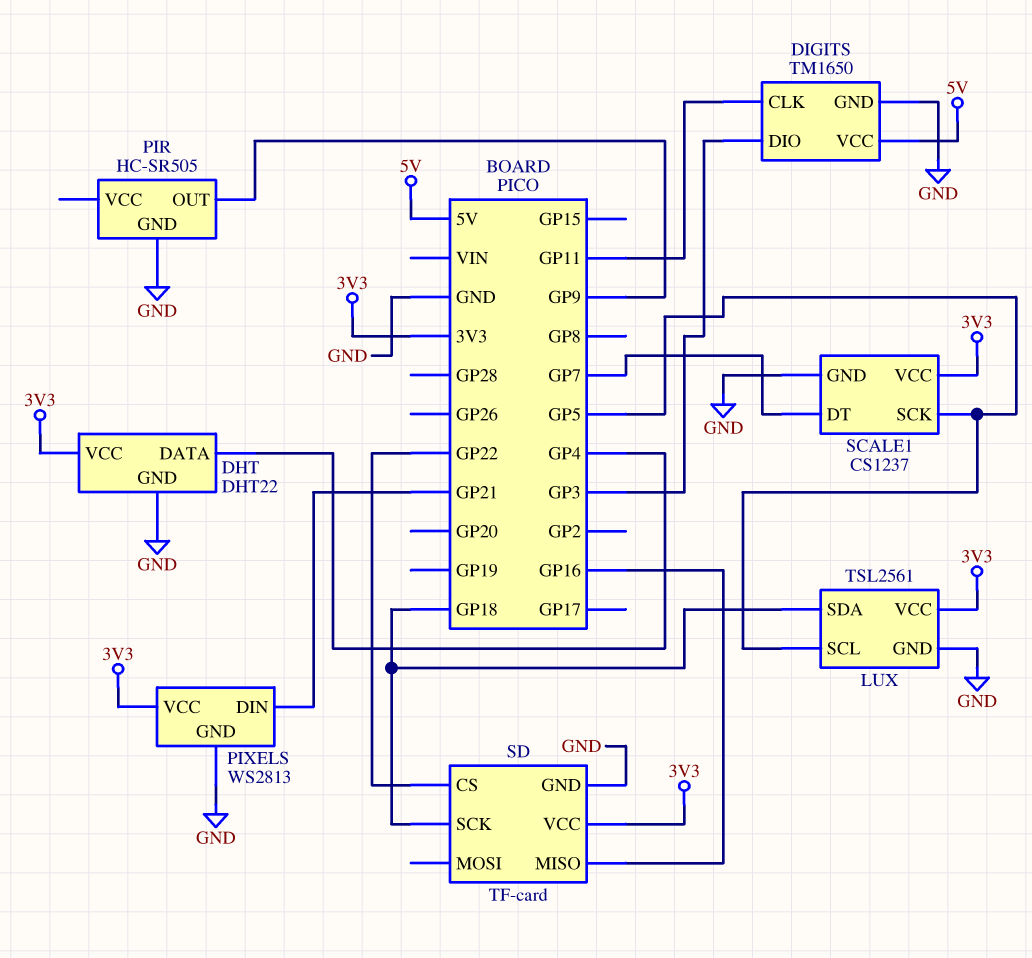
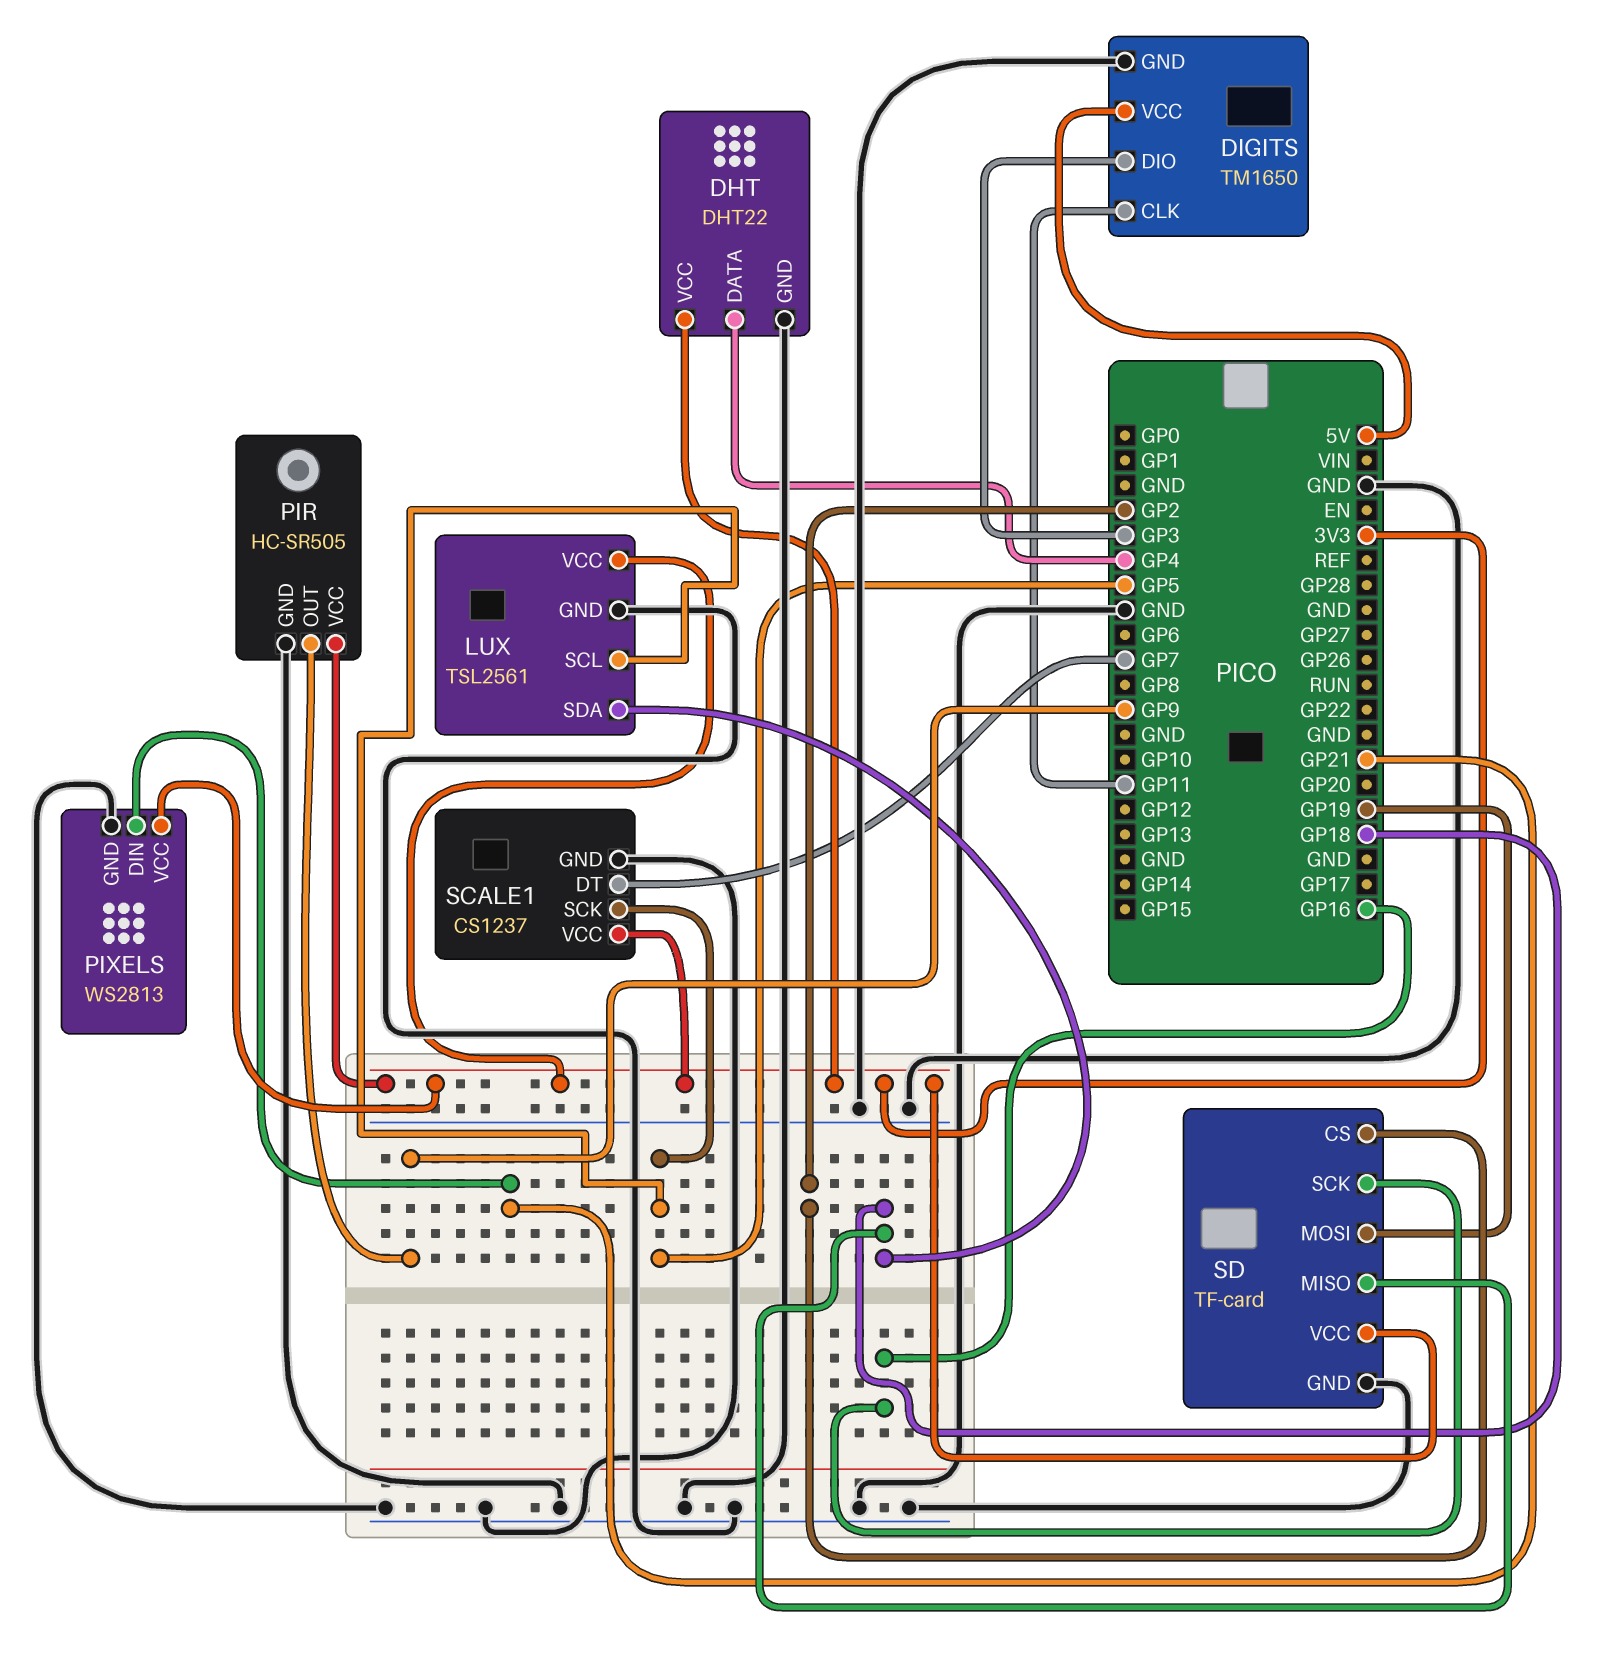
PIR pin VCC: none -> 3V3
SD pin CS: GP22 -> GP2
SD pin MISO: GP16 -> GP18
SD pin MOSI: none -> GP19
SD pin SCK: GP18 -> GP16

